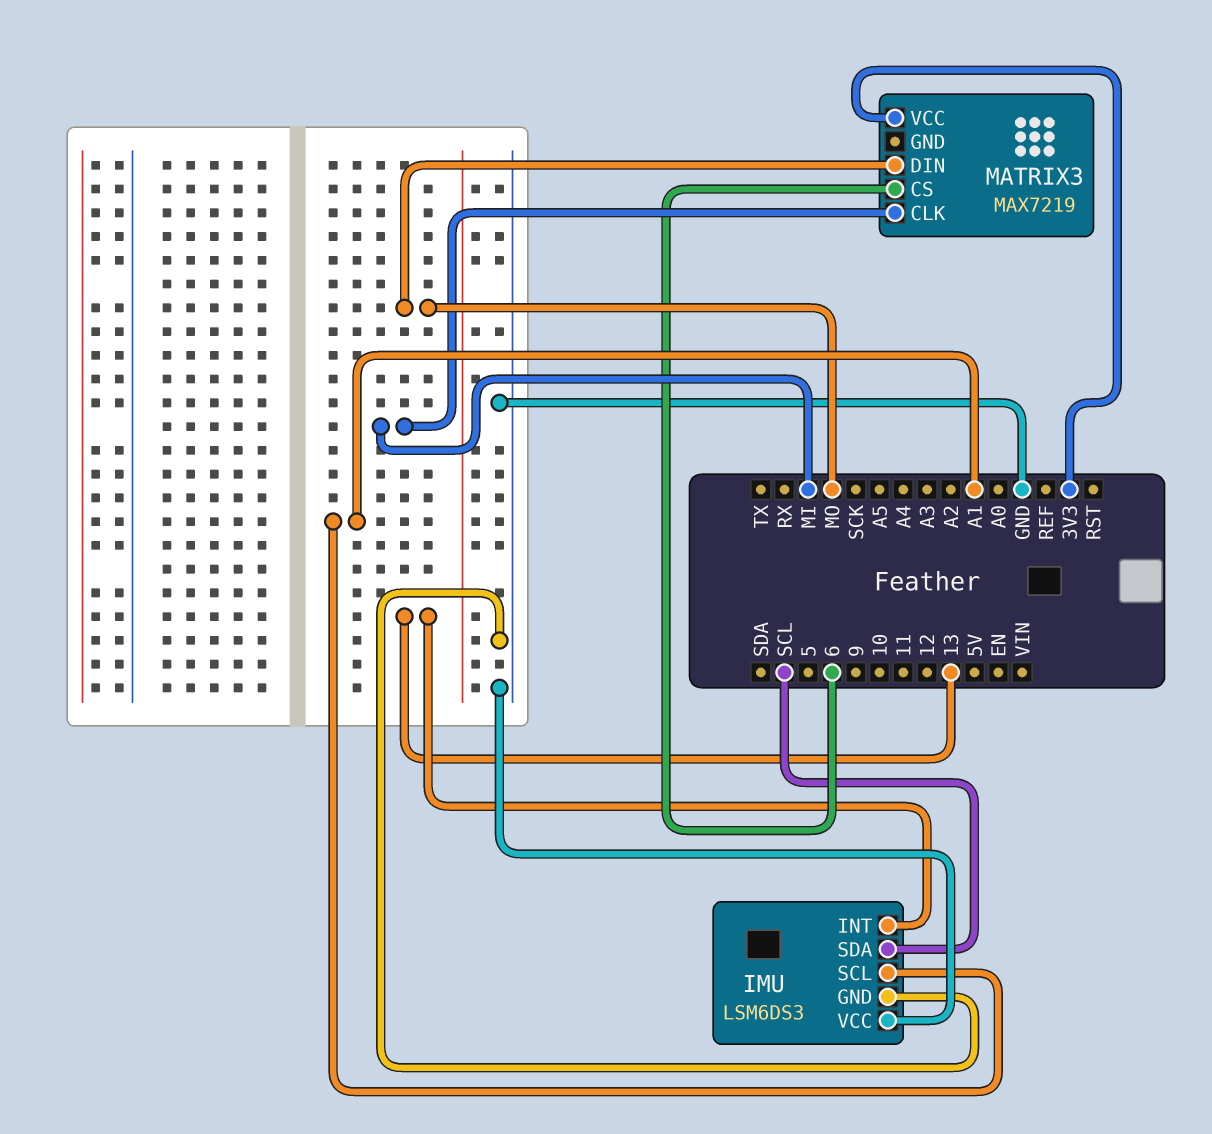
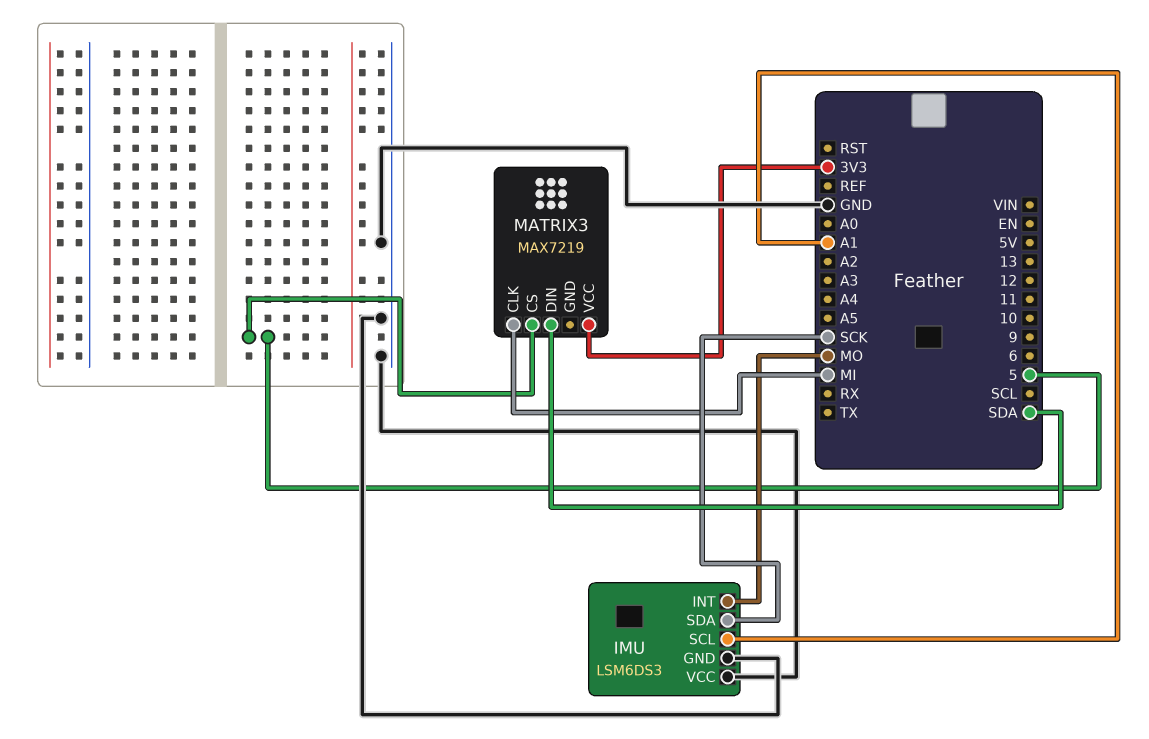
IMU pin INT: 13 -> MO
IMU pin SDA: SCL -> SCK
MATRIX3 pin CS: 6 -> 5
MATRIX3 pin DIN: MO -> SDA

